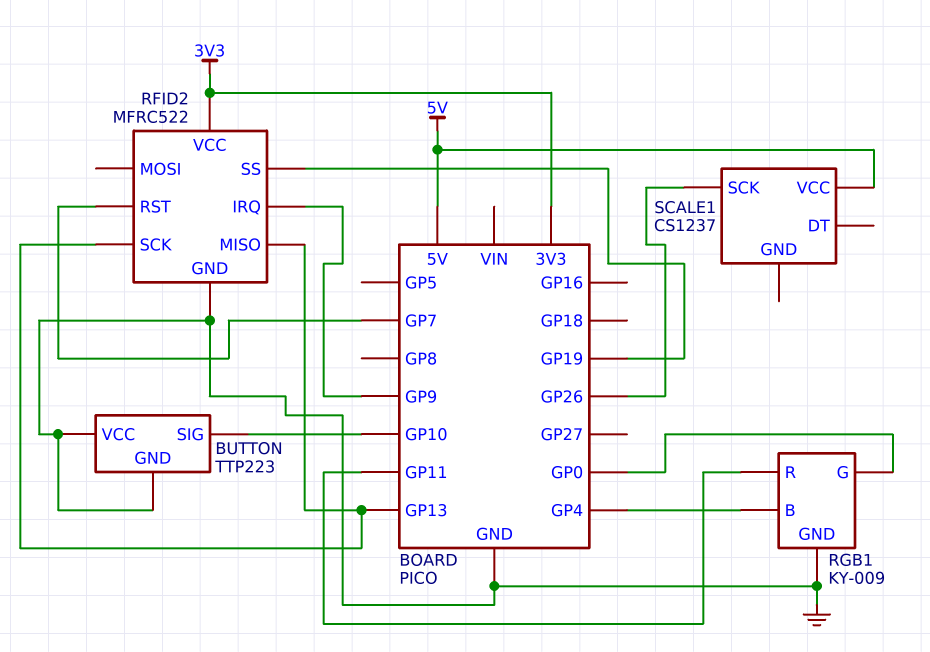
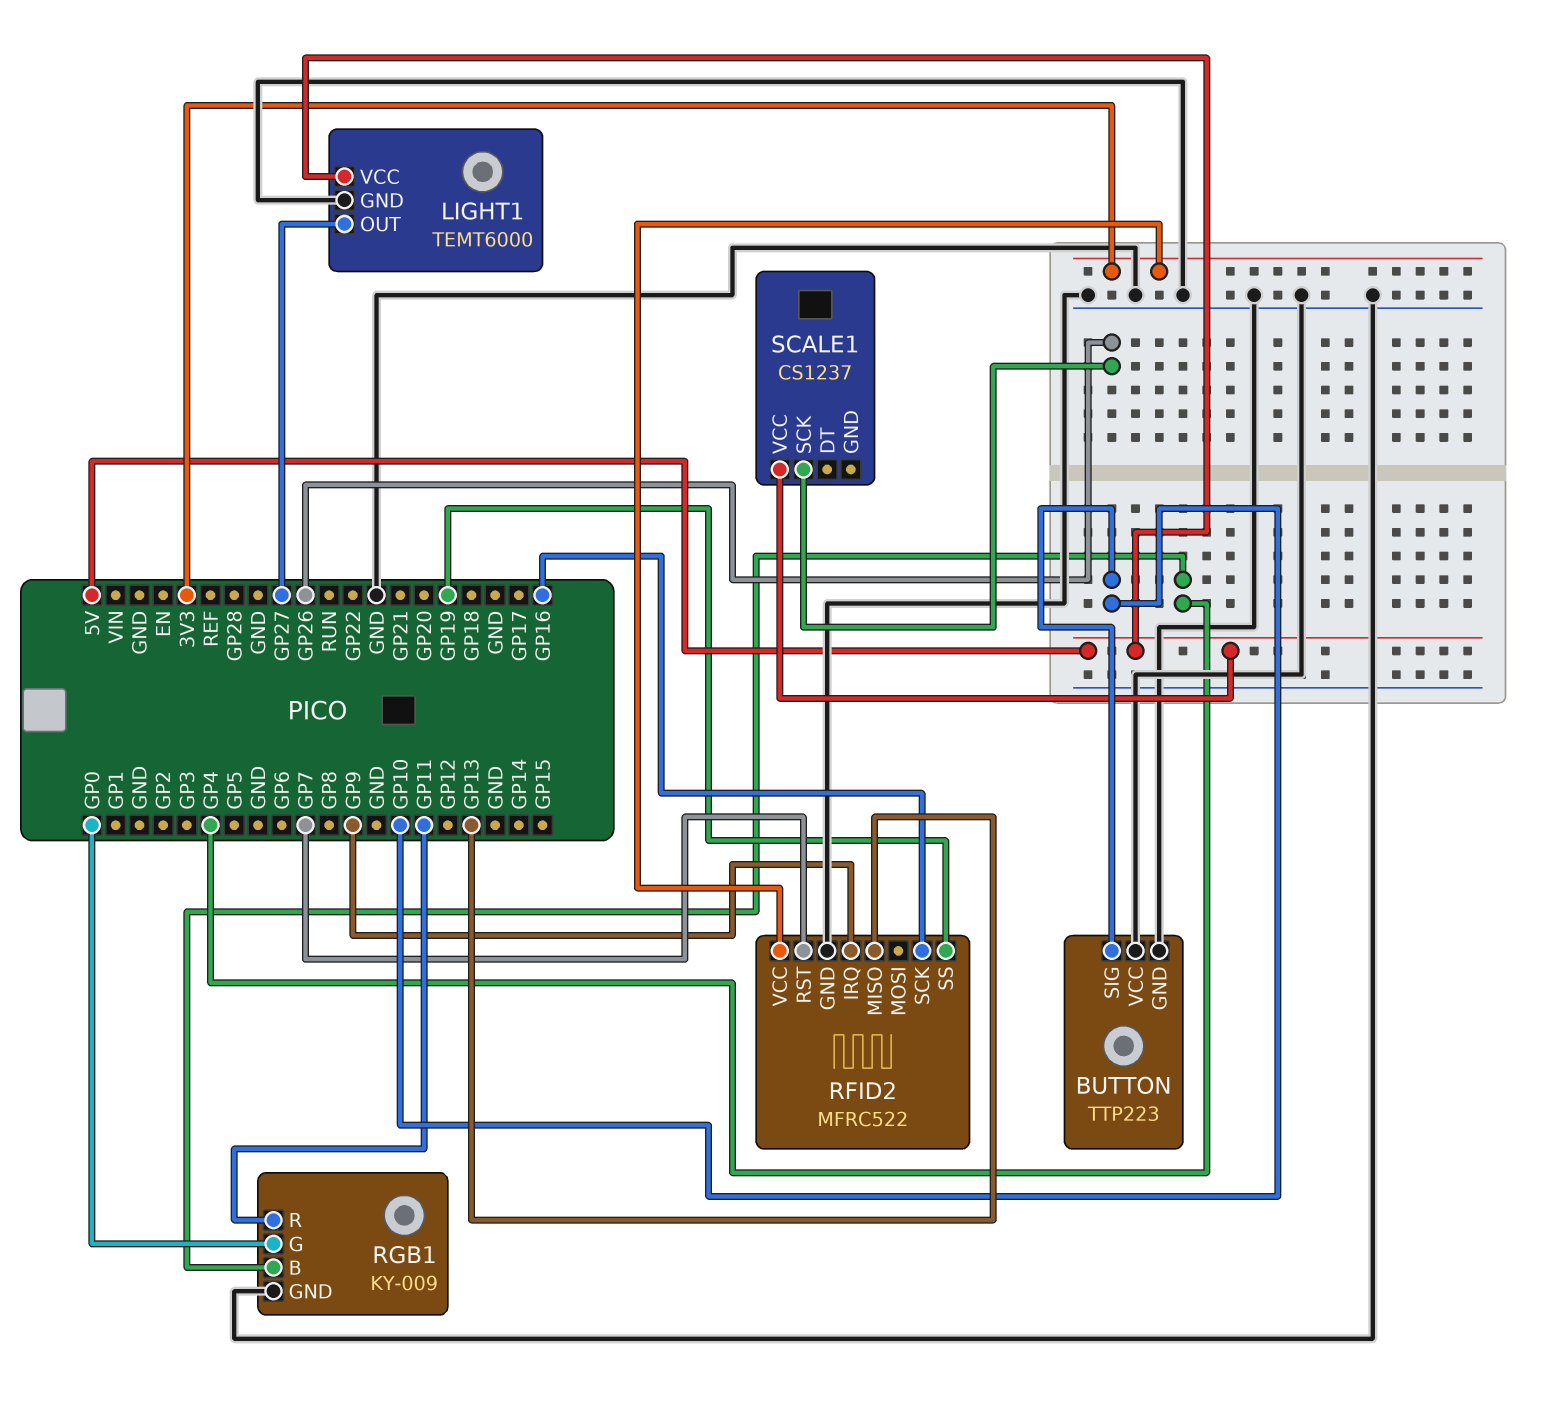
LIGHT1: none -> TEMT6000
LIGHT1 pin GND: none -> GND
LIGHT1 pin OUT: none -> GP27
LIGHT1 pin VCC: none -> 5V
RFID2 pin SCK: GP13 -> GP16

